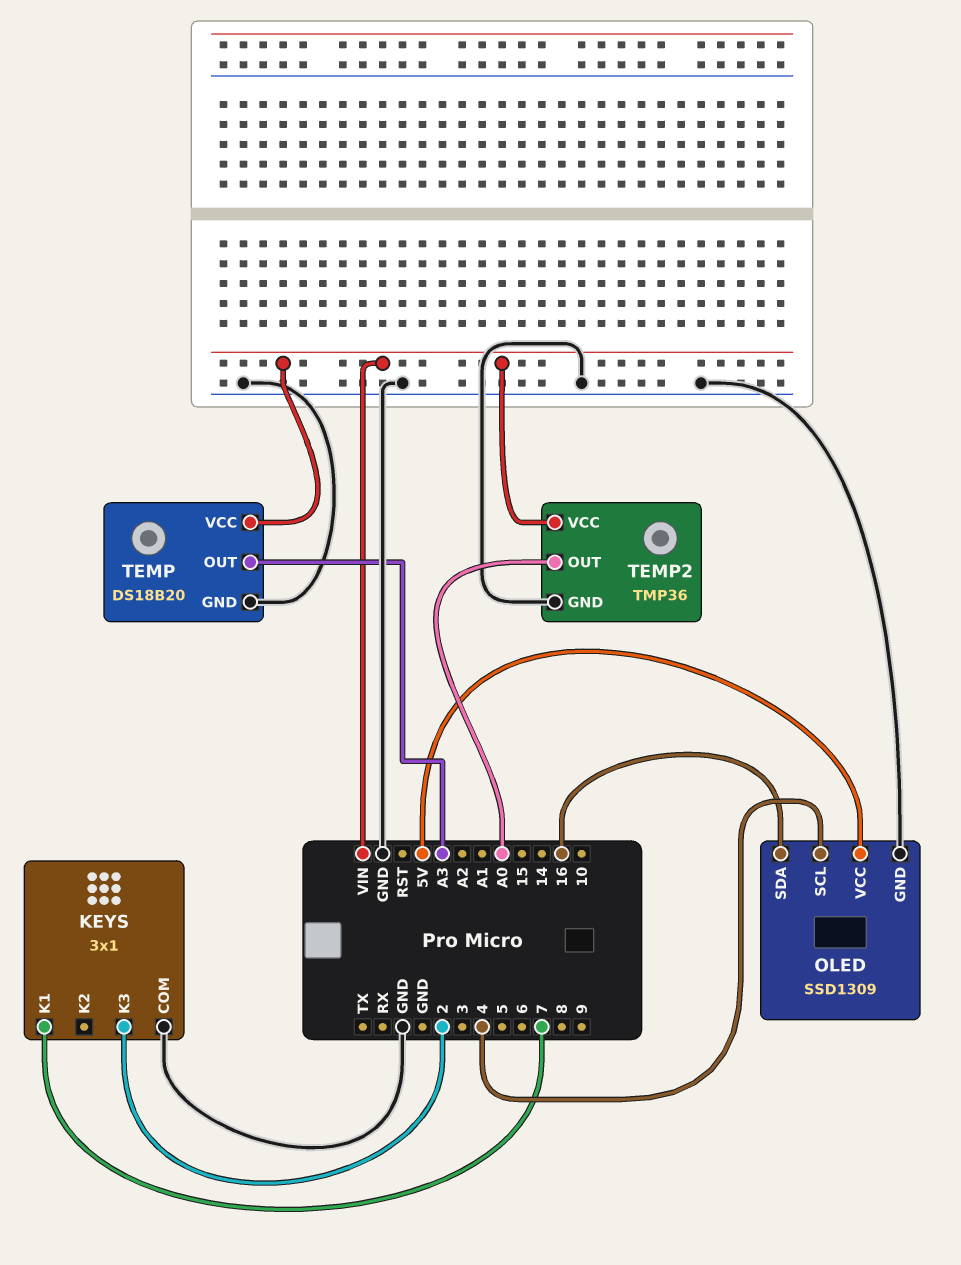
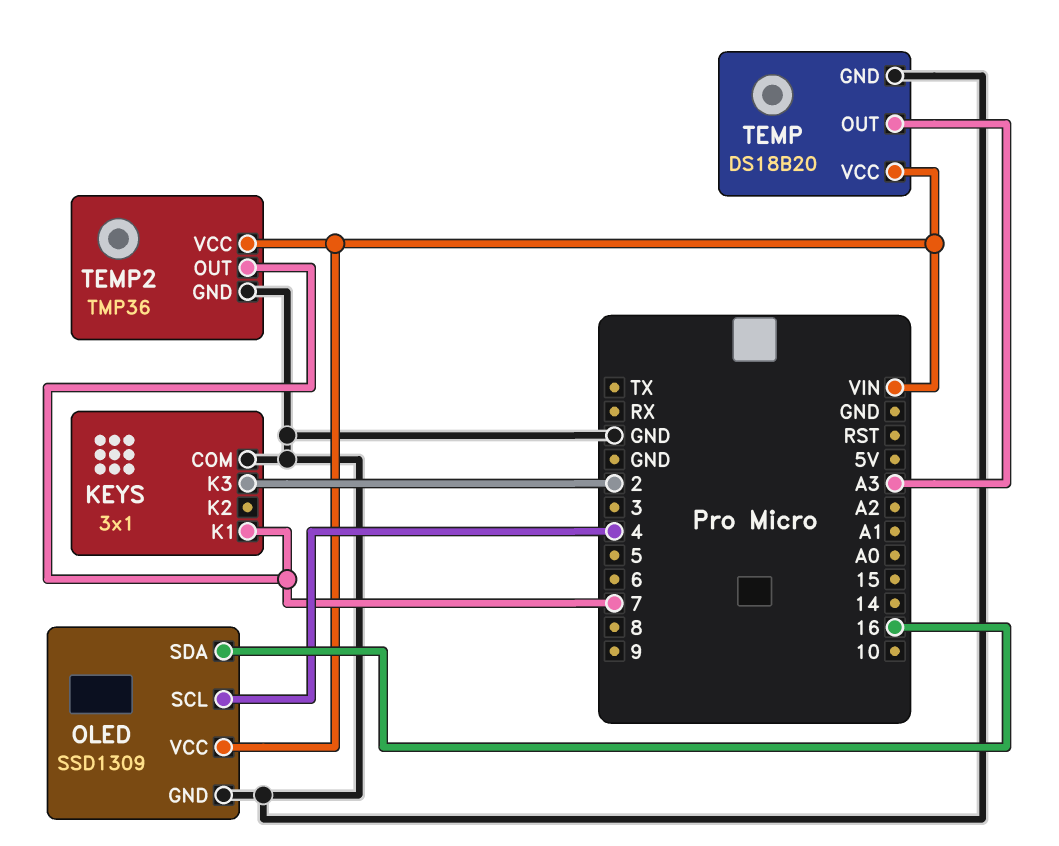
OLED pin VCC: 5V -> VIN
TEMP2 pin OUT: A0 -> 7

